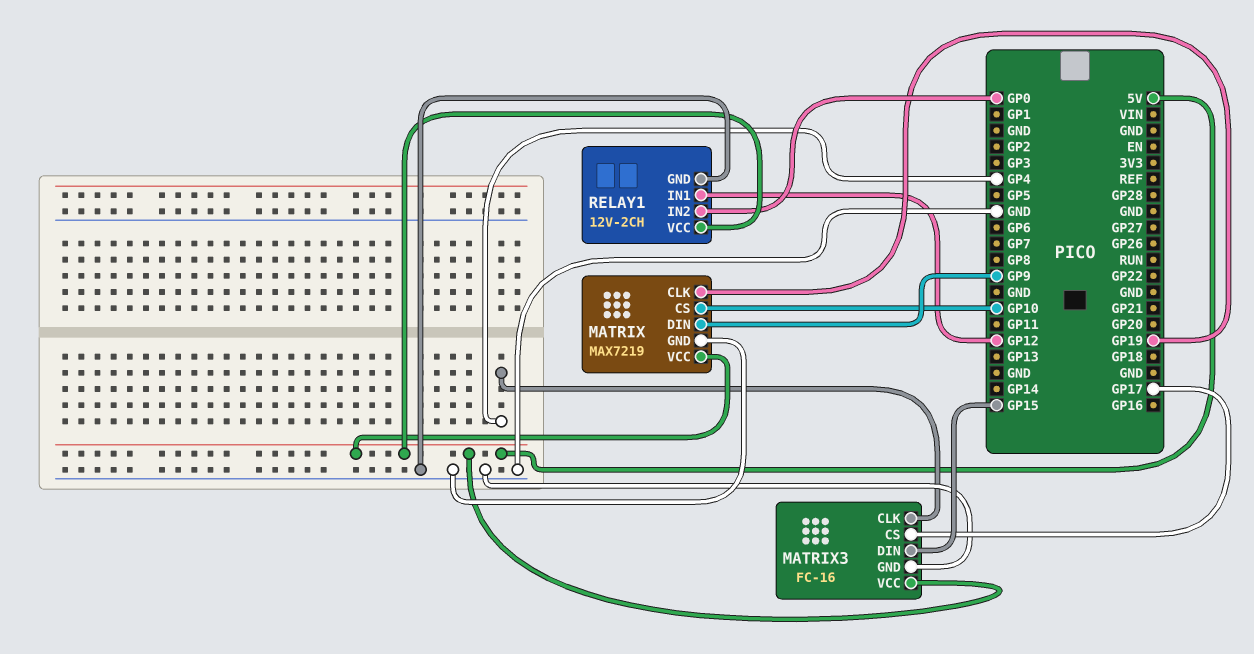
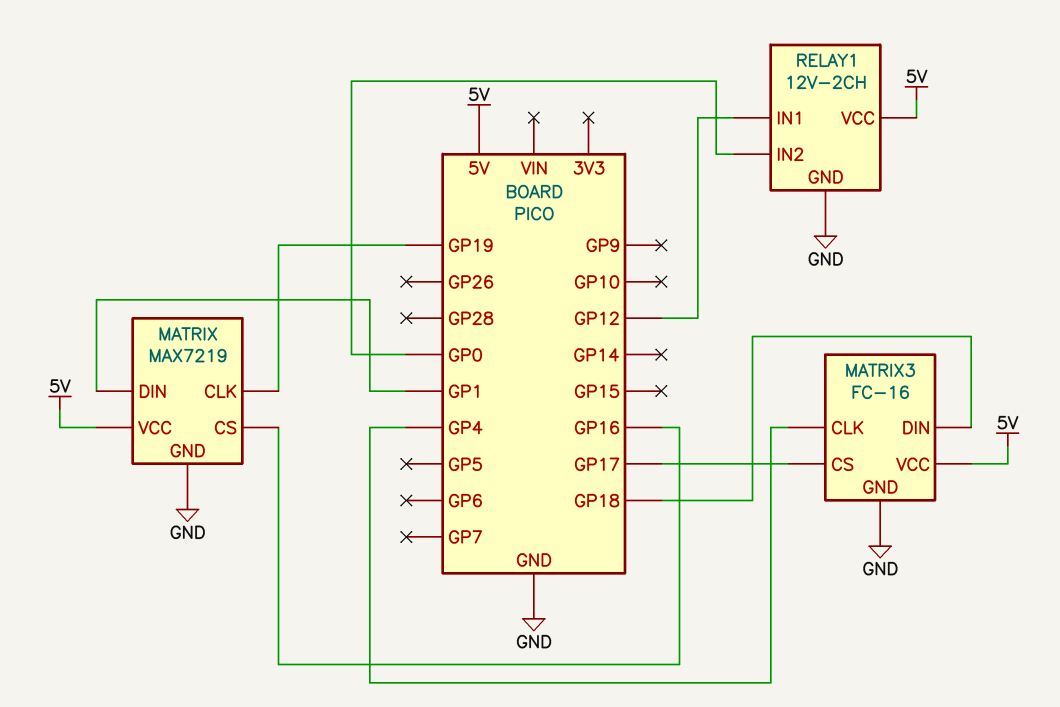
MATRIX pin CS: GP10 -> GP16
MATRIX pin DIN: GP9 -> GP1
MATRIX3 pin DIN: GP15 -> GP18

